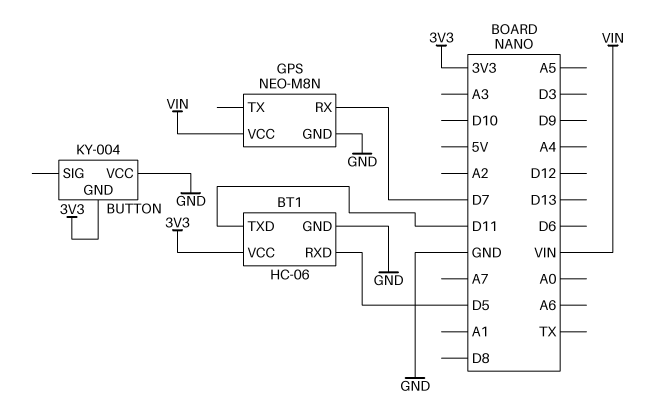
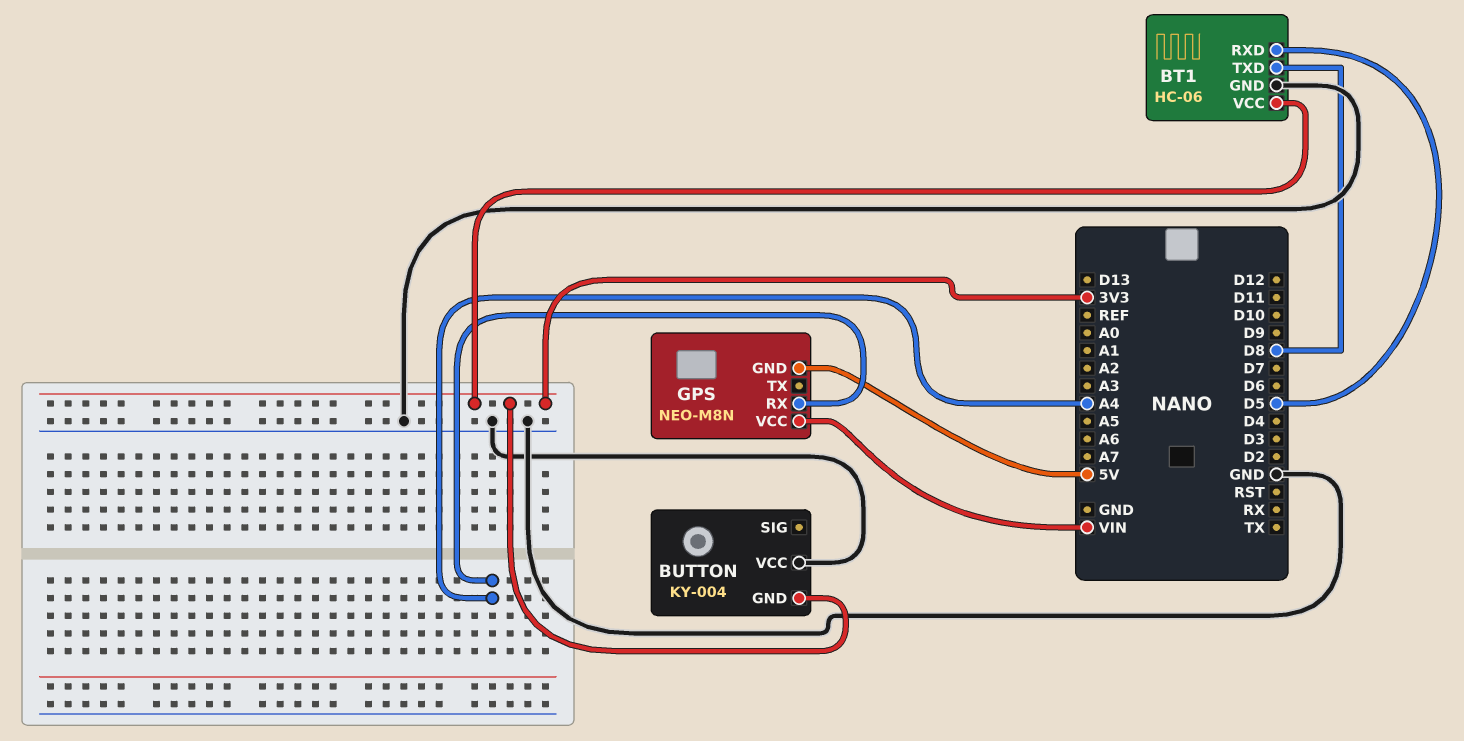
BT1 pin TXD: D11 -> D8
GPS pin GND: GND -> 5V
GPS pin RX: D7 -> A4

